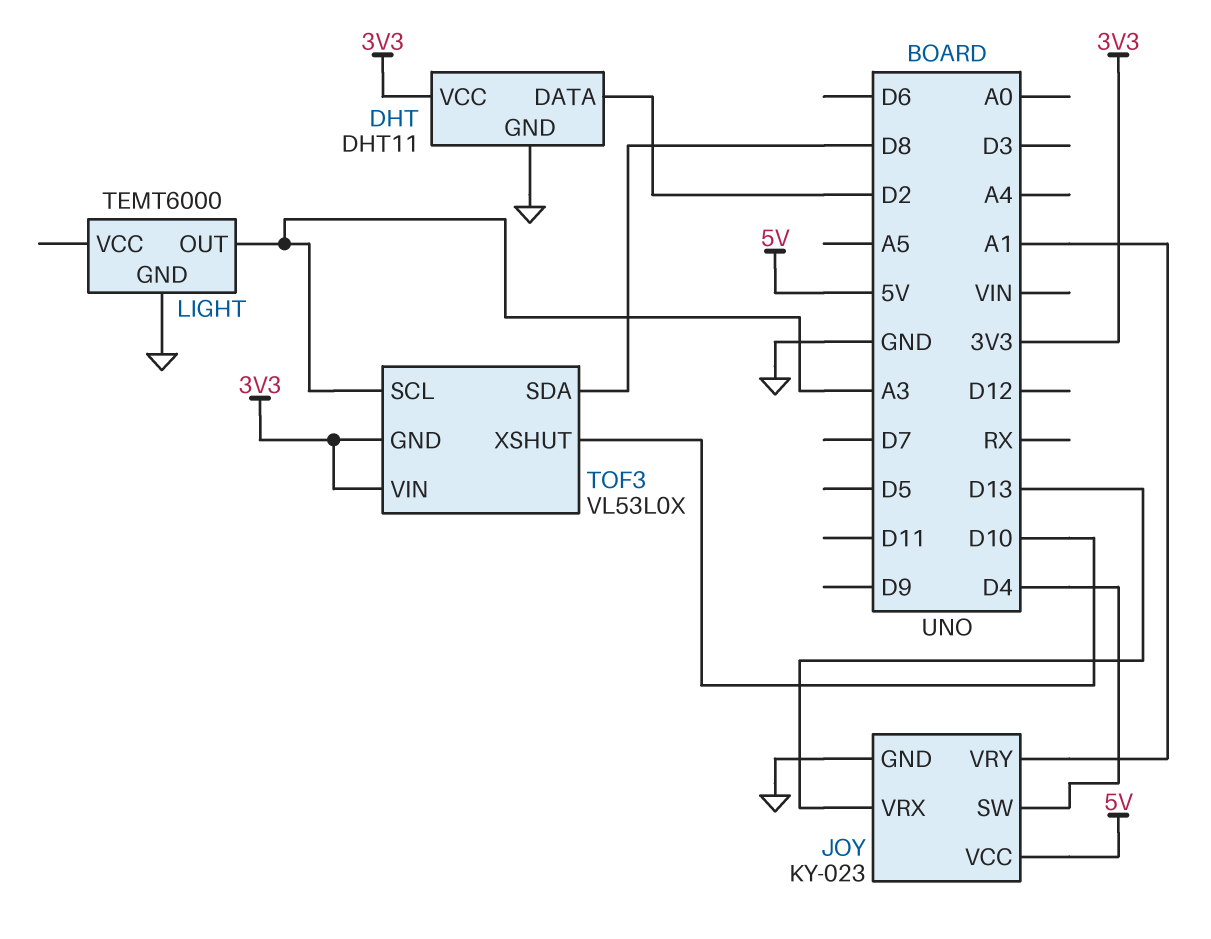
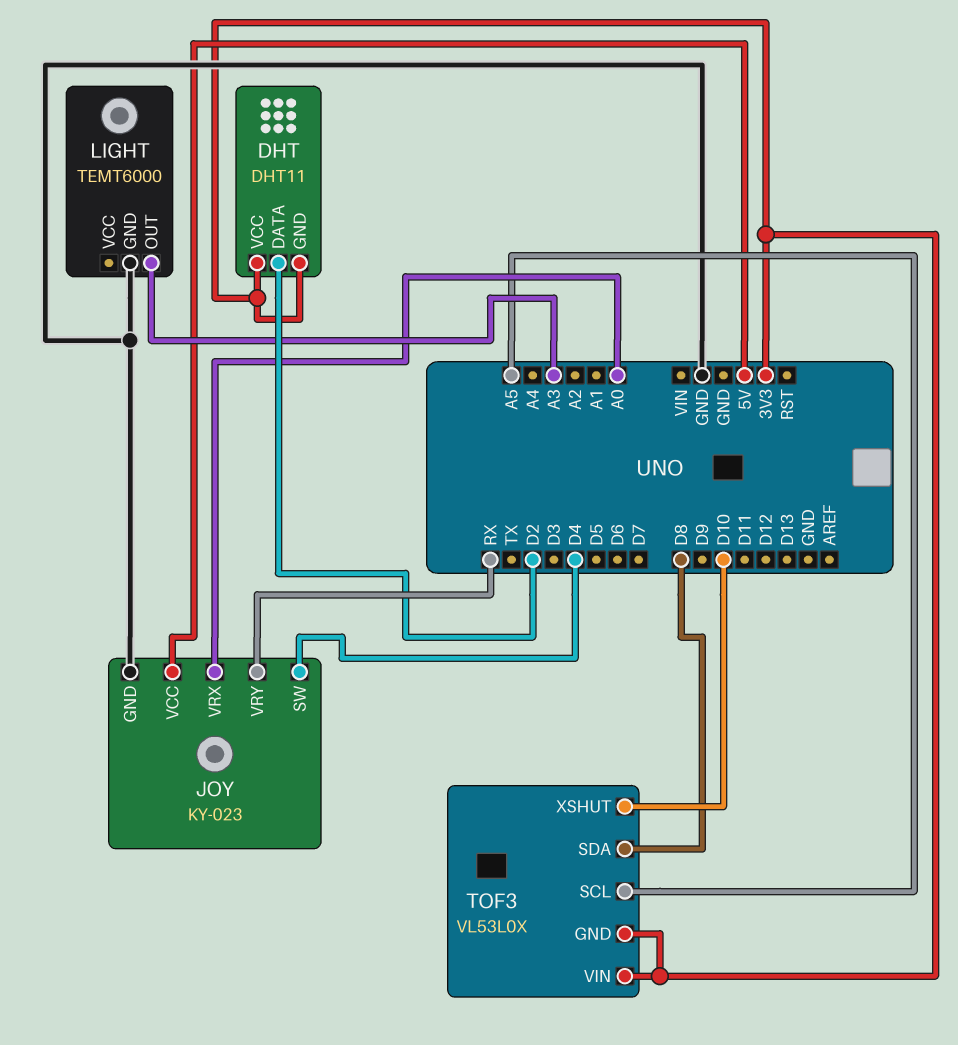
DHT pin GND: GND -> 3V3
JOY pin VRX: D13 -> A0
JOY pin VRY: A1 -> RX
TOF3 pin SCL: A3 -> A5

